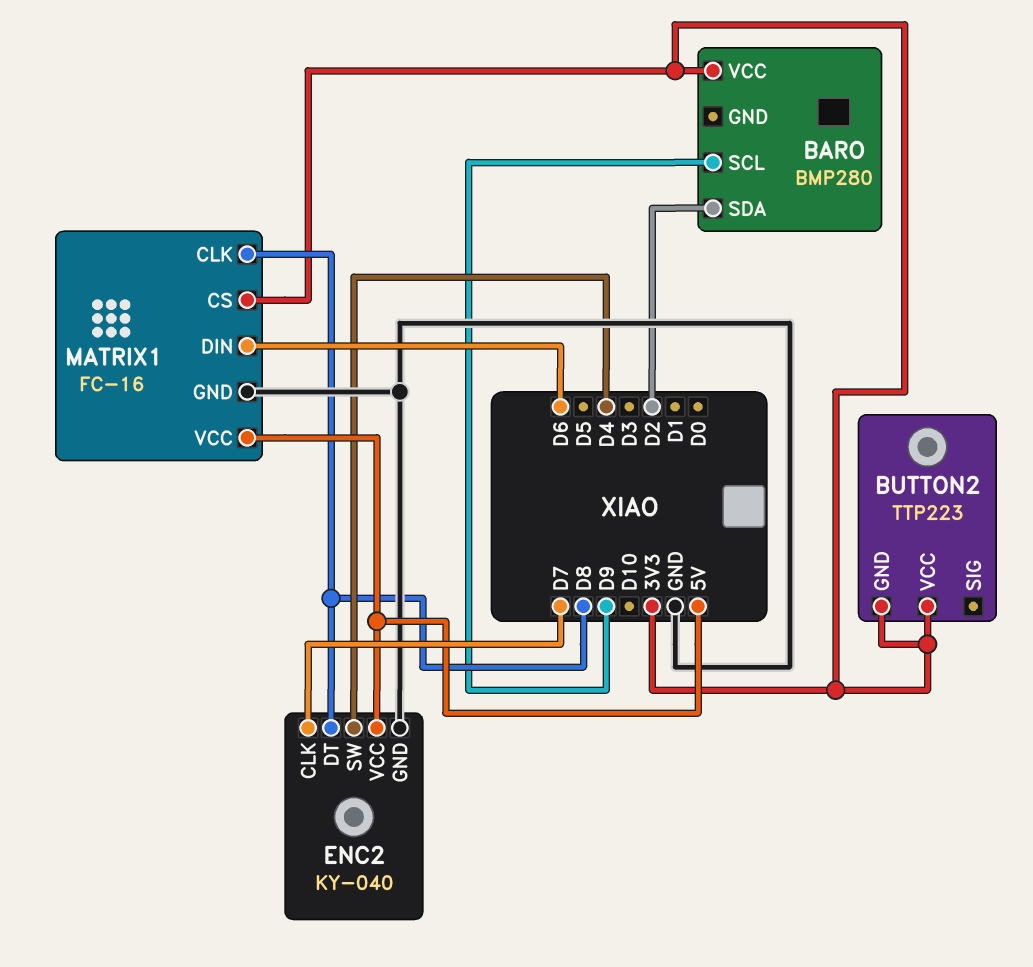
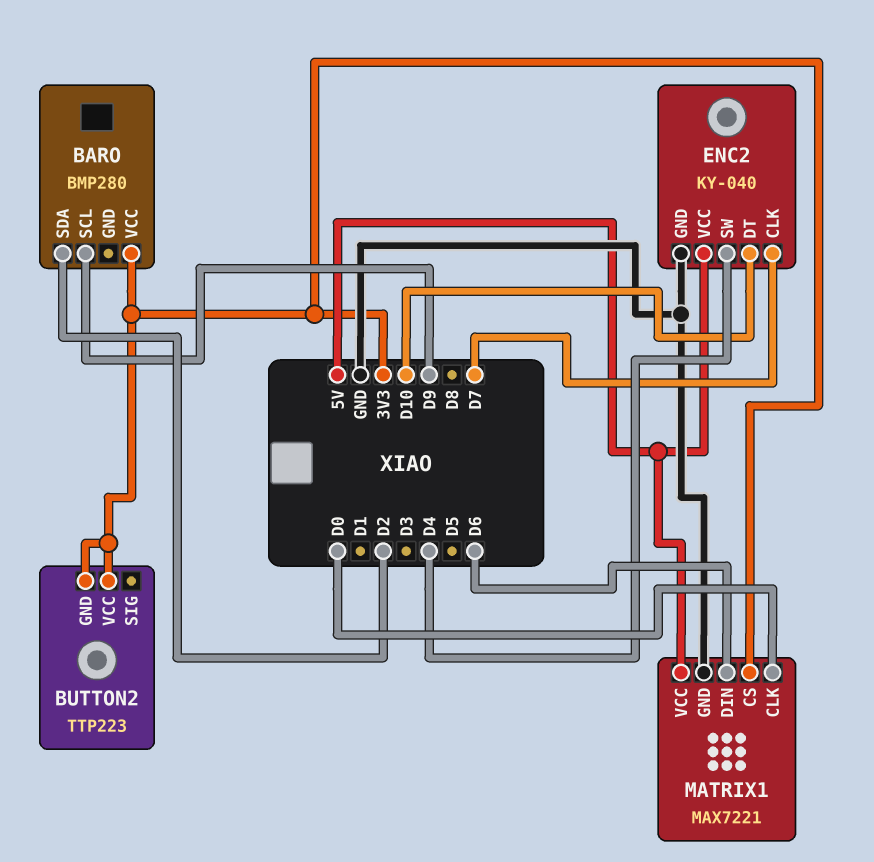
ENC2 pin DT: D8 -> D10
MATRIX1: FC-16 -> MAX7221
MATRIX1 pin CLK: D8 -> D0

